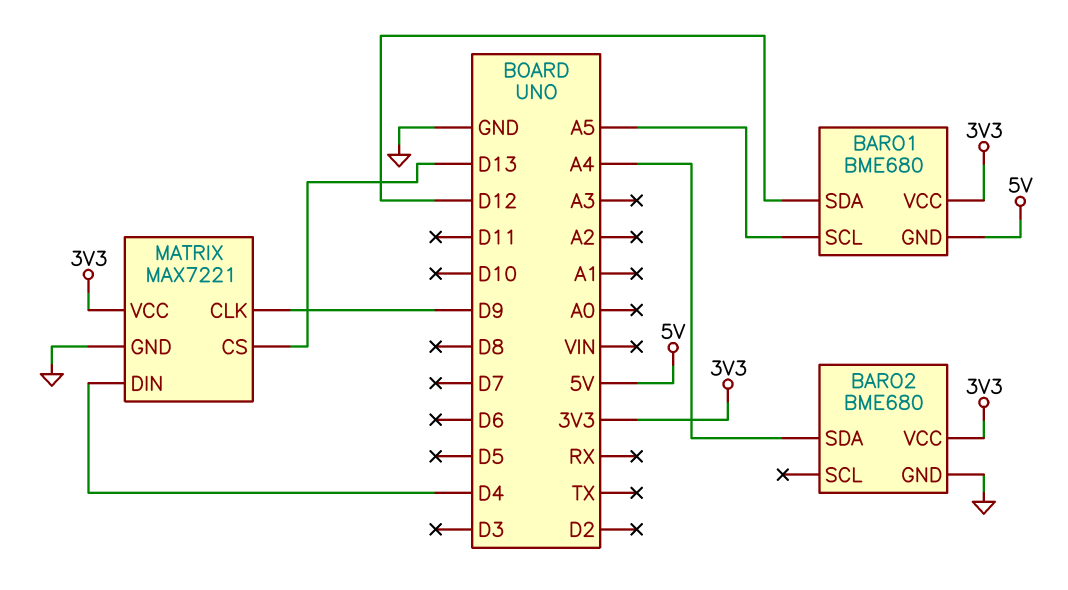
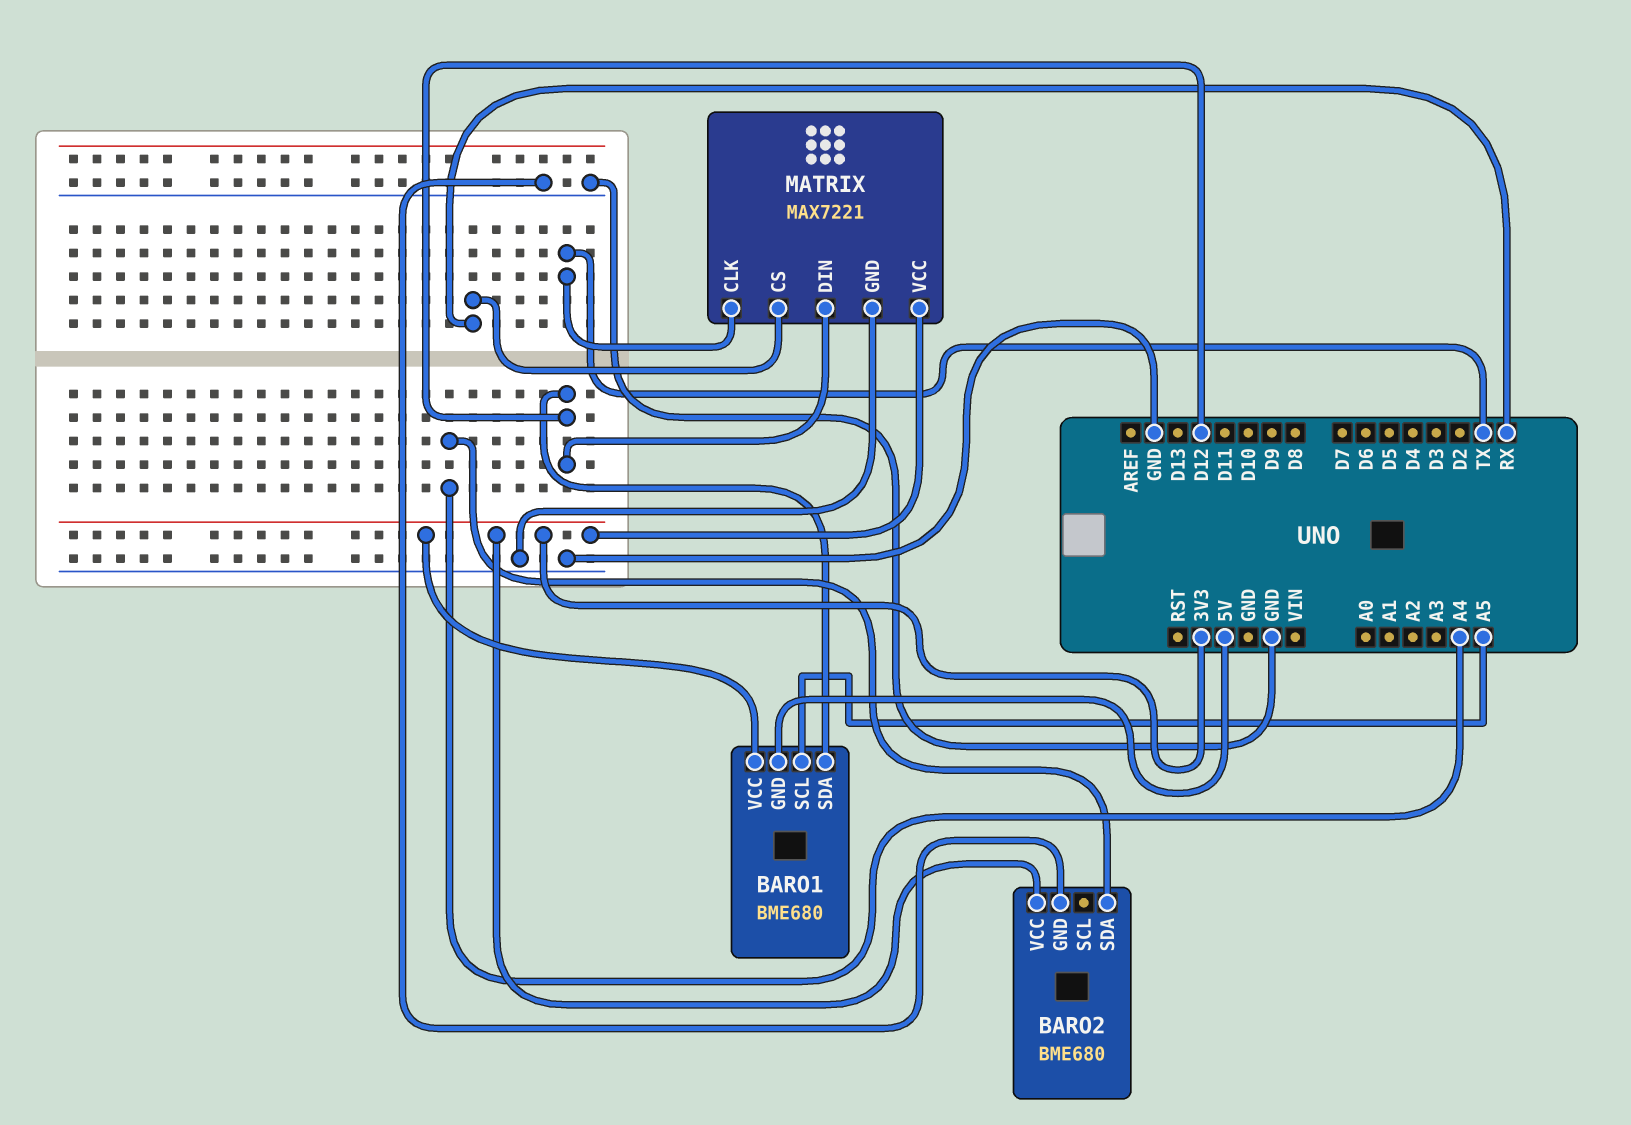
MATRIX pin CLK: D9 -> TX
MATRIX pin CS: D13 -> RX
MATRIX pin DIN: D4 -> D12

